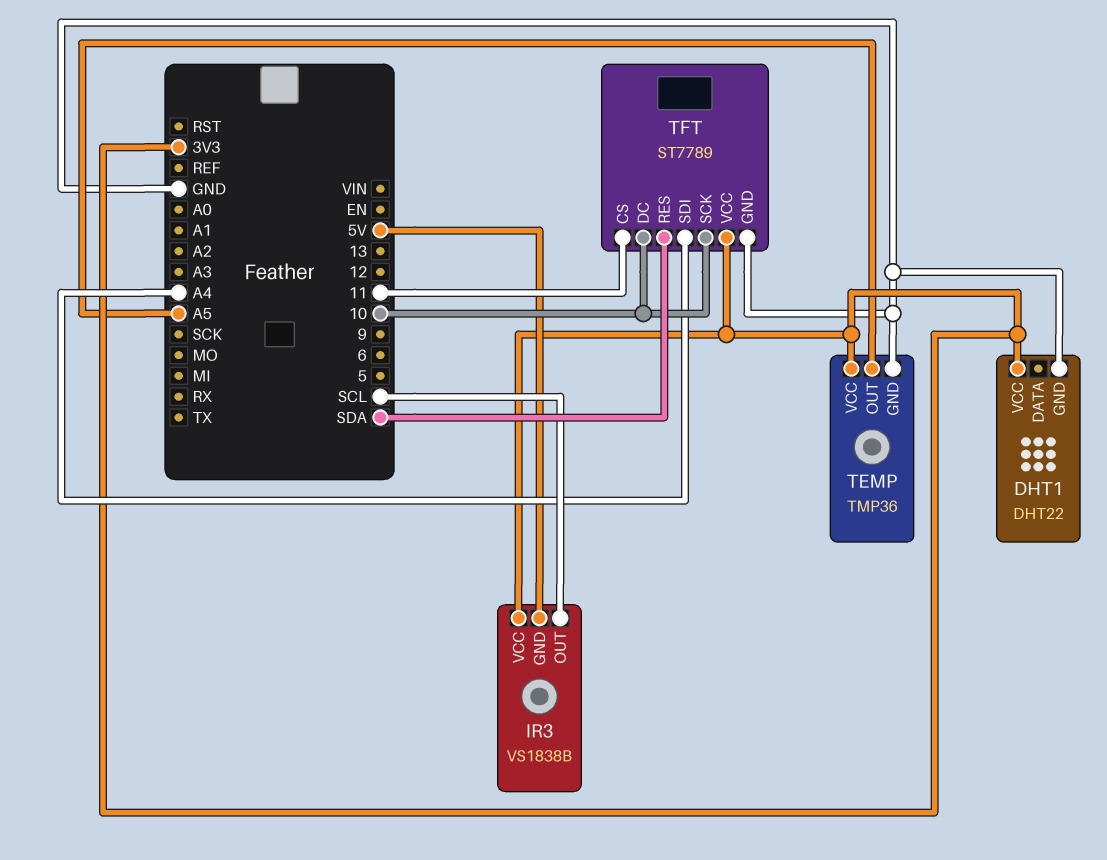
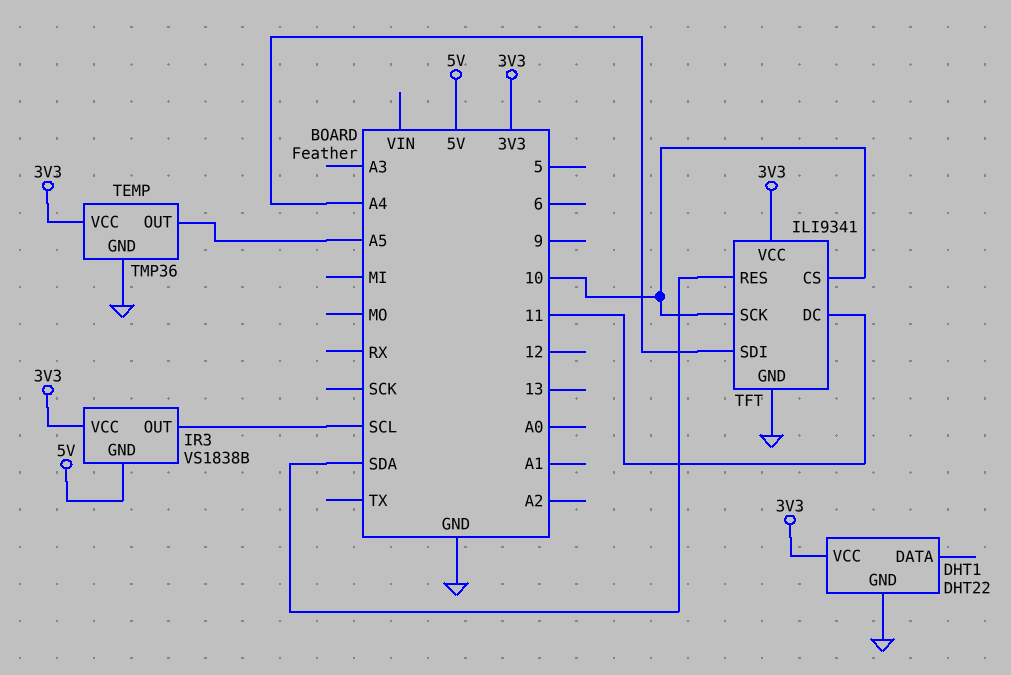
TFT: ST7789 -> ILI9341
TFT pin CS: 11 -> 10
TFT pin DC: 10 -> 11

